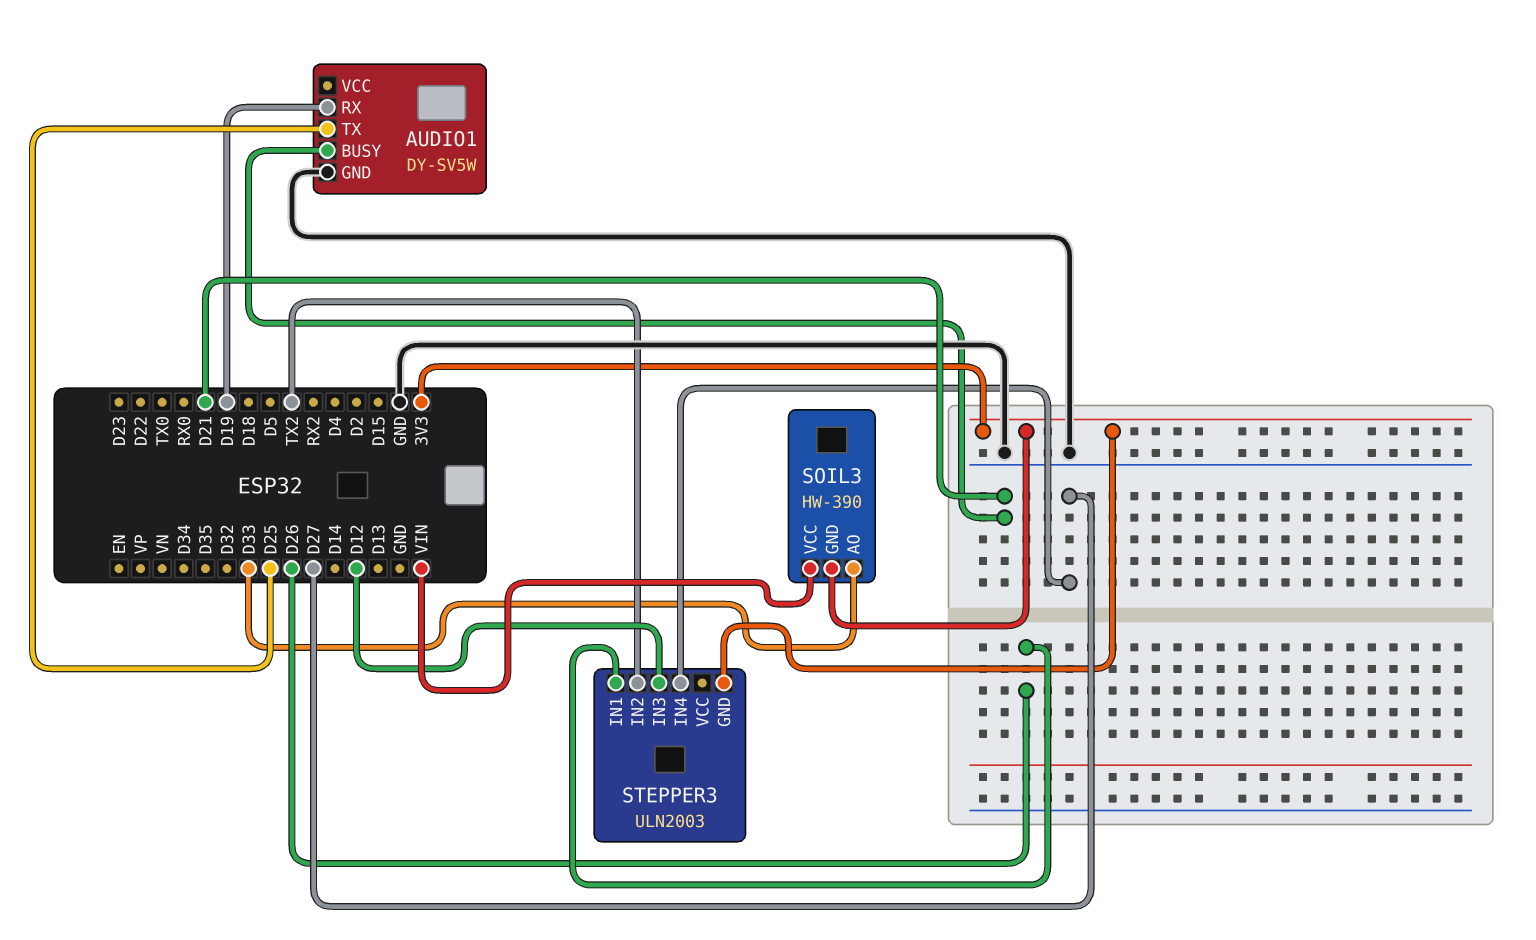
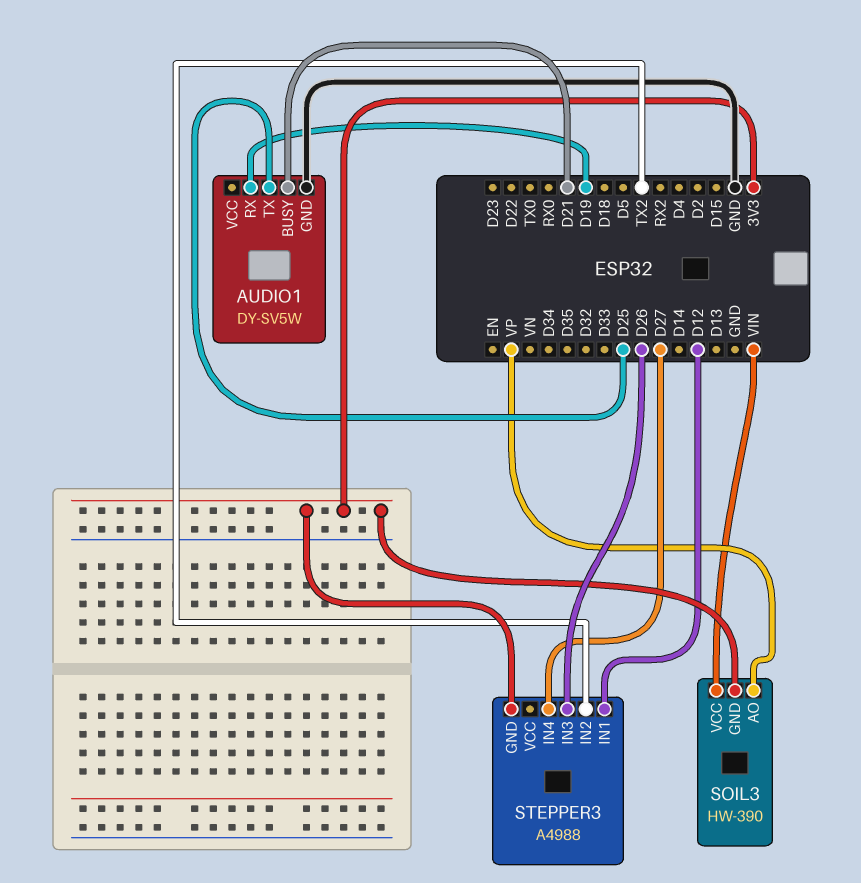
SOIL3 pin AO: D33 -> VP
STEPPER3: ULN2003 -> A4988
STEPPER3 pin IN1: D26 -> D12
STEPPER3 pin IN3: D12 -> D26

